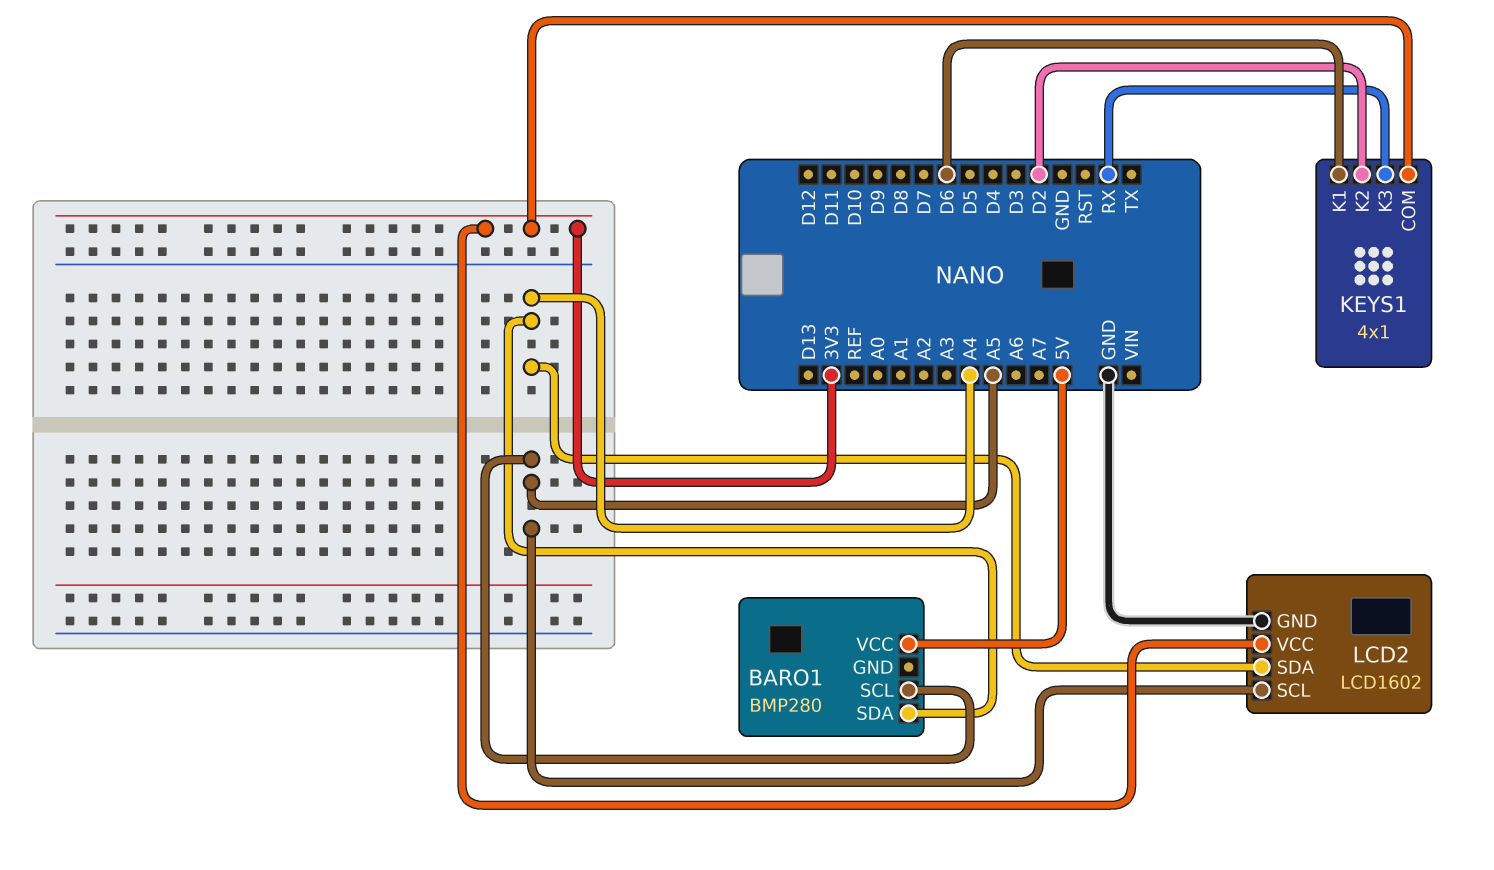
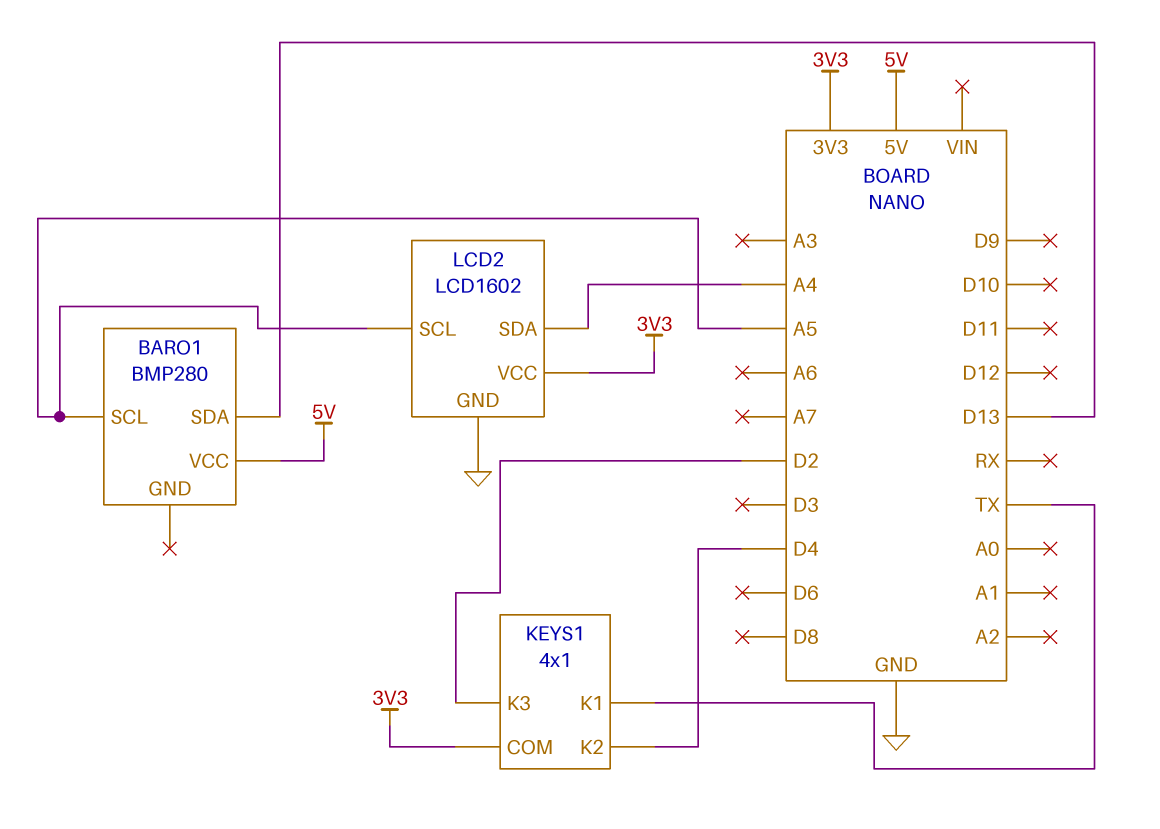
BARO1 pin SDA: A4 -> D13
KEYS1 pin K1: D6 -> TX
KEYS1 pin K2: D2 -> D4
KEYS1 pin K3: RX -> D2

